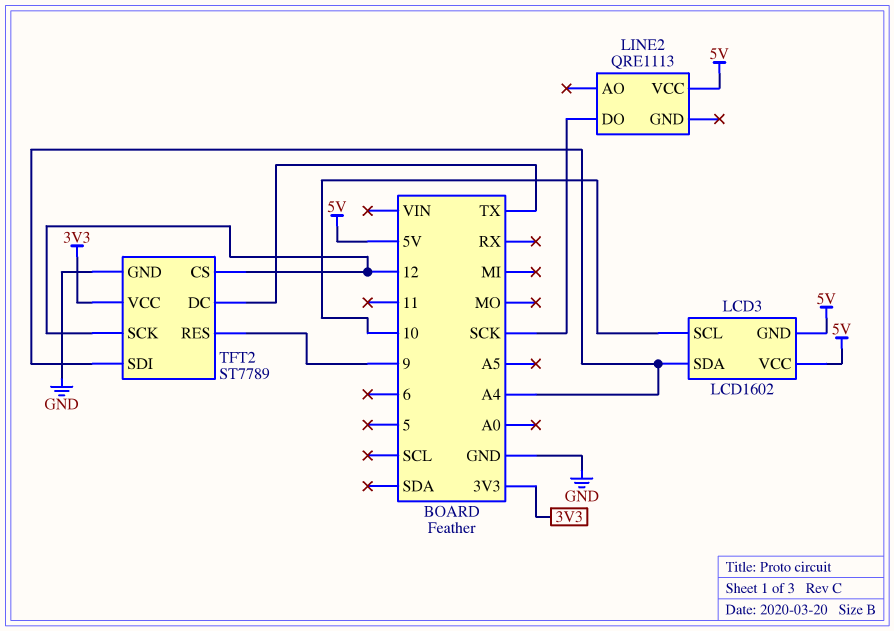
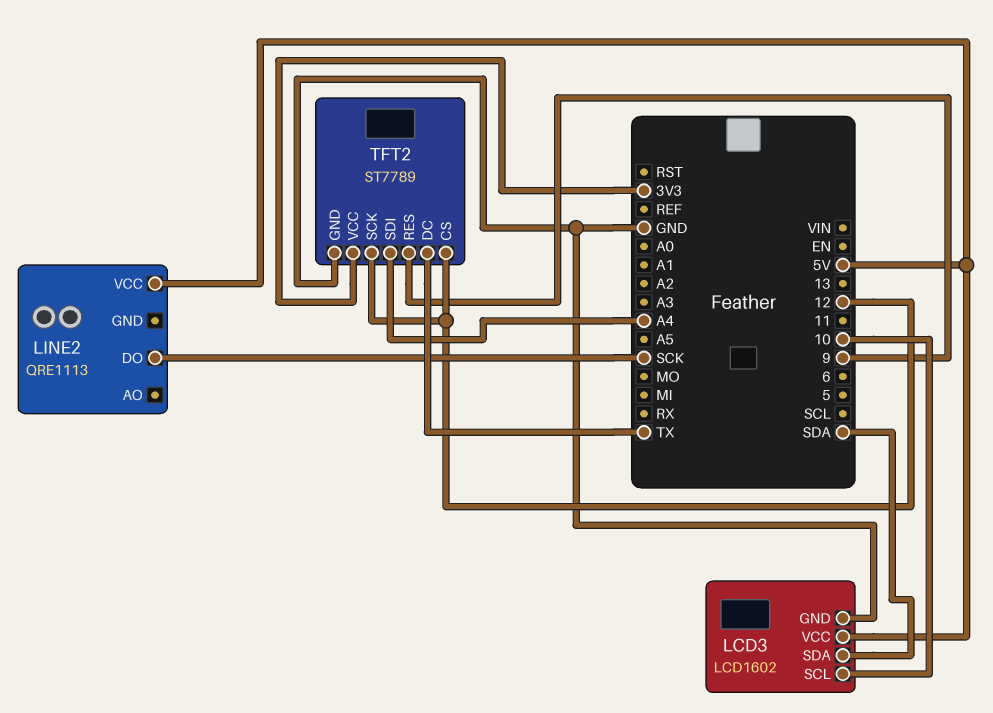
LCD3 pin GND: 5V -> GND
LCD3 pin SDA: A4 -> SDA

